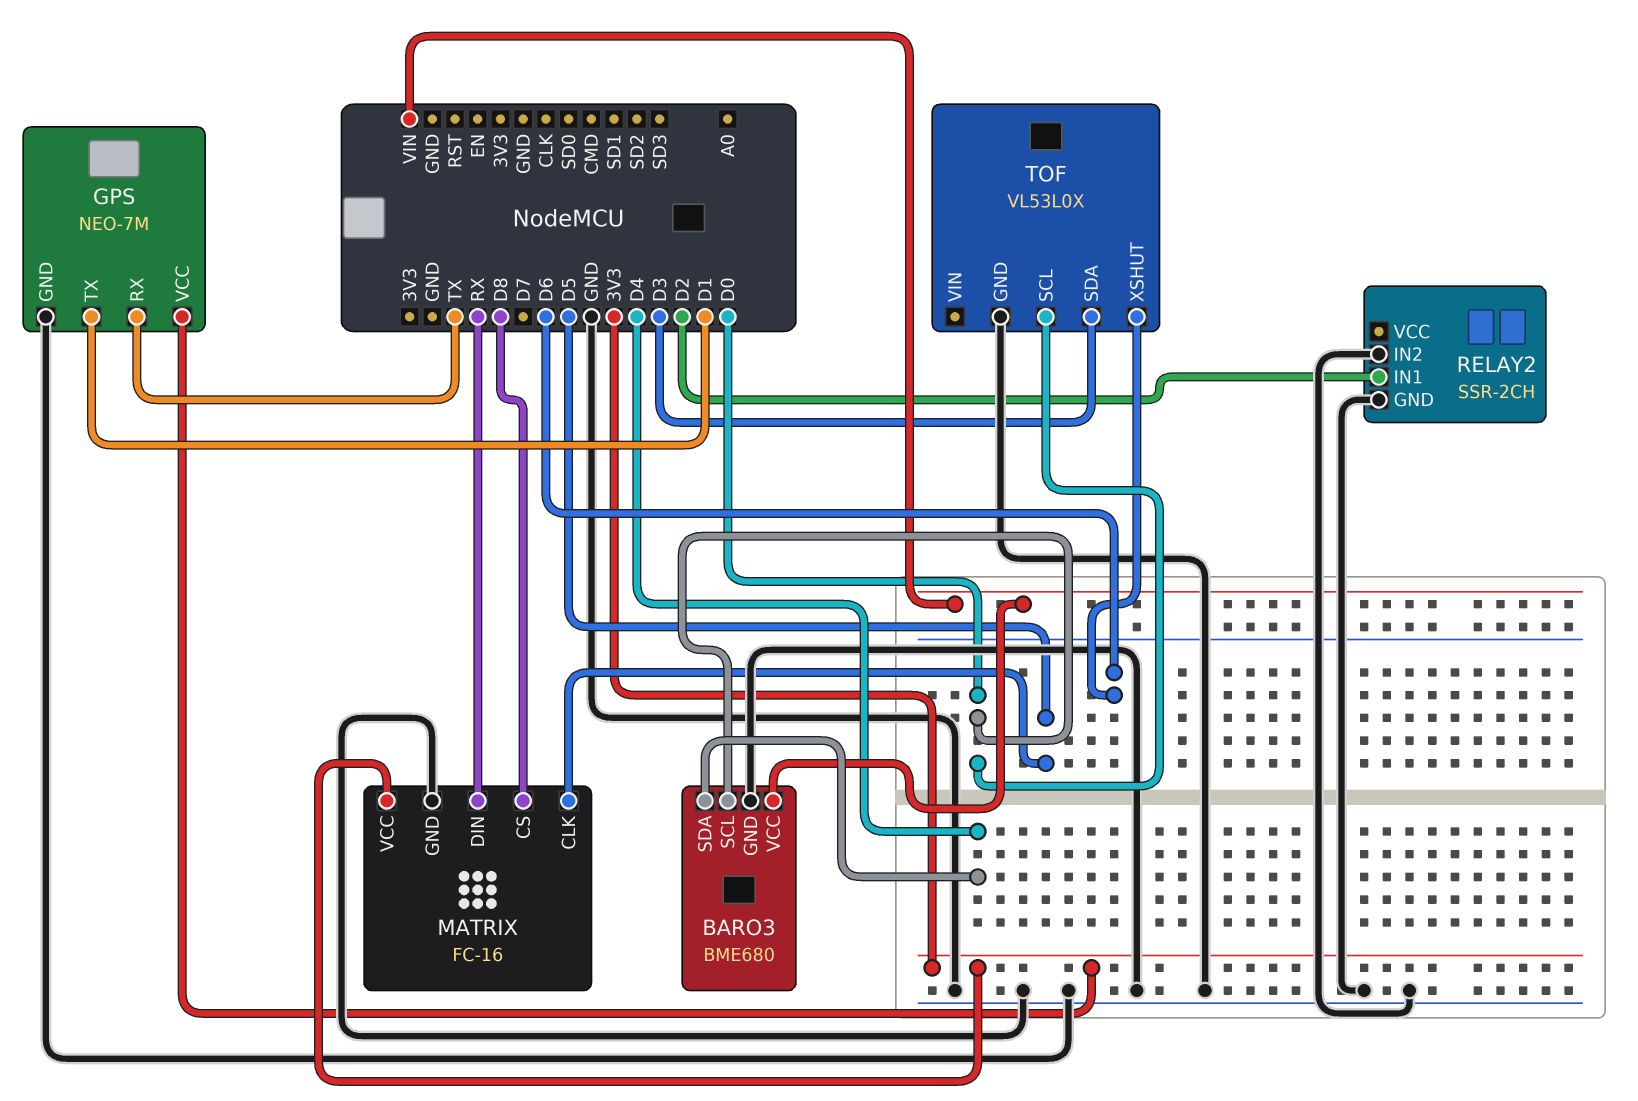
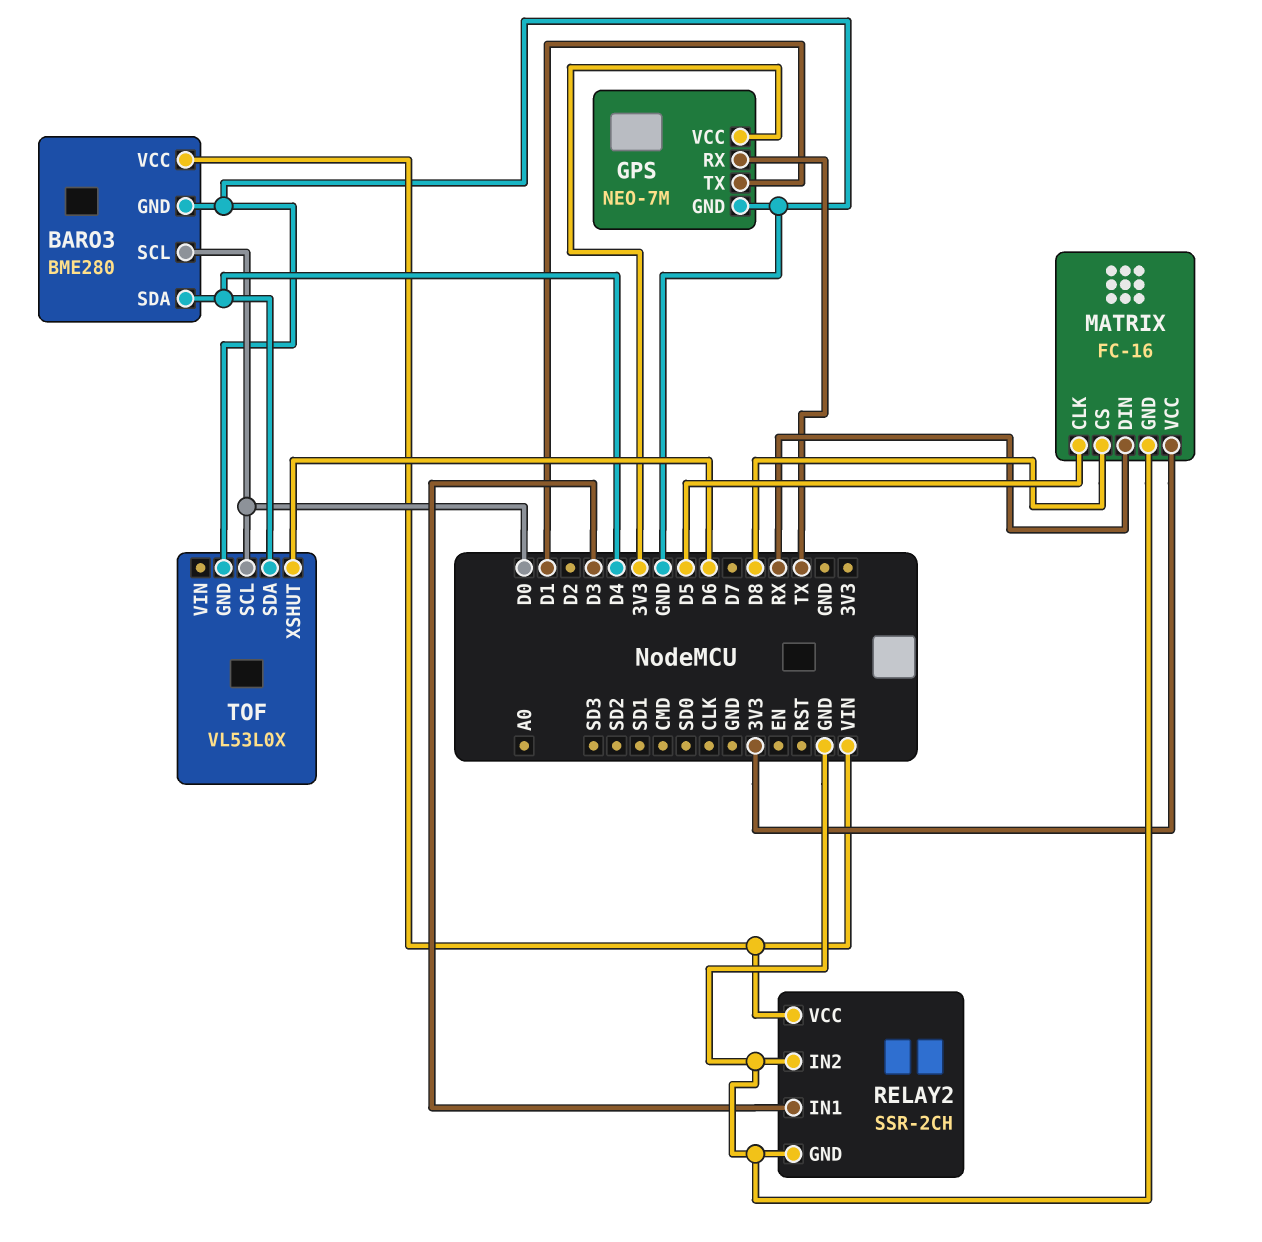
BARO3: BME680 -> BME280
RELAY2 pin IN1: D2 -> D3
RELAY2 pin VCC: none -> VIN
TOF pin SDA: D3 -> D4

